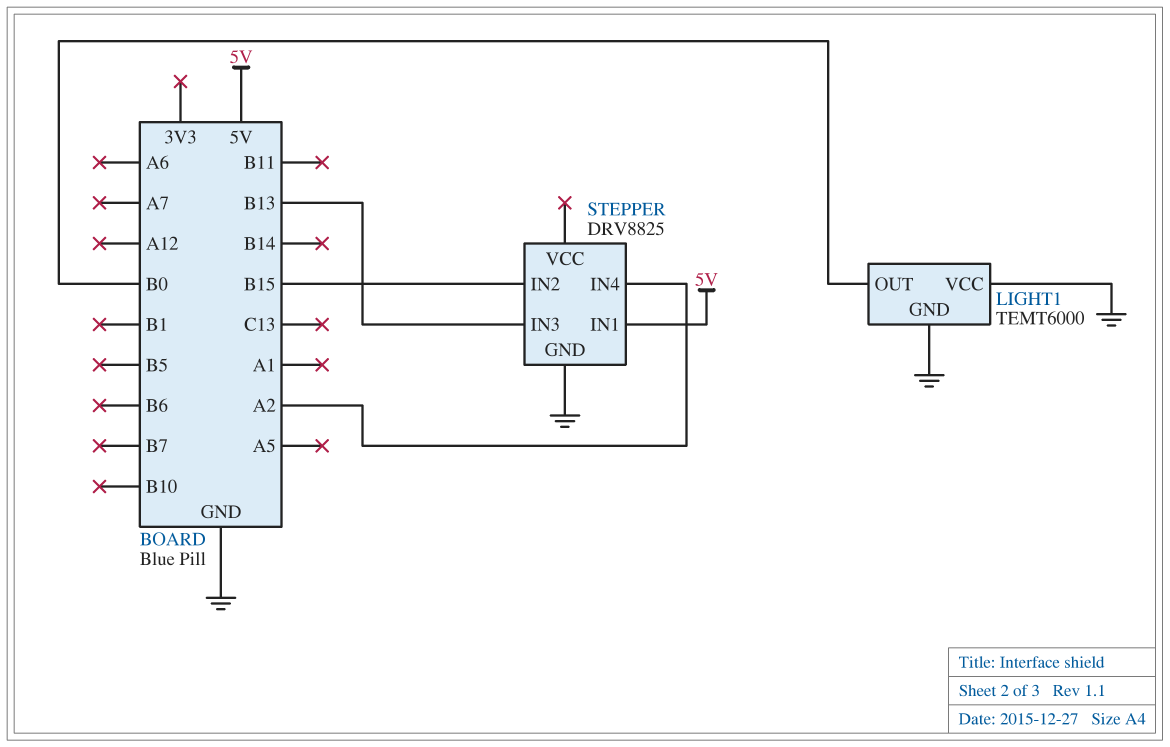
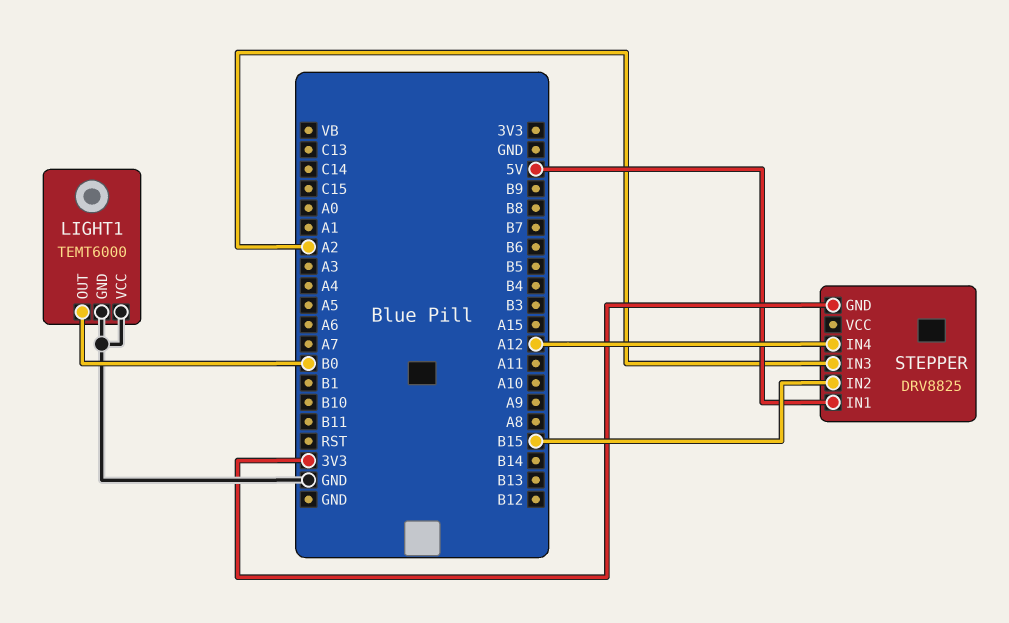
STEPPER pin GND: GND -> 3V3
STEPPER pin IN3: B13 -> A2
STEPPER pin IN4: A2 -> A12

